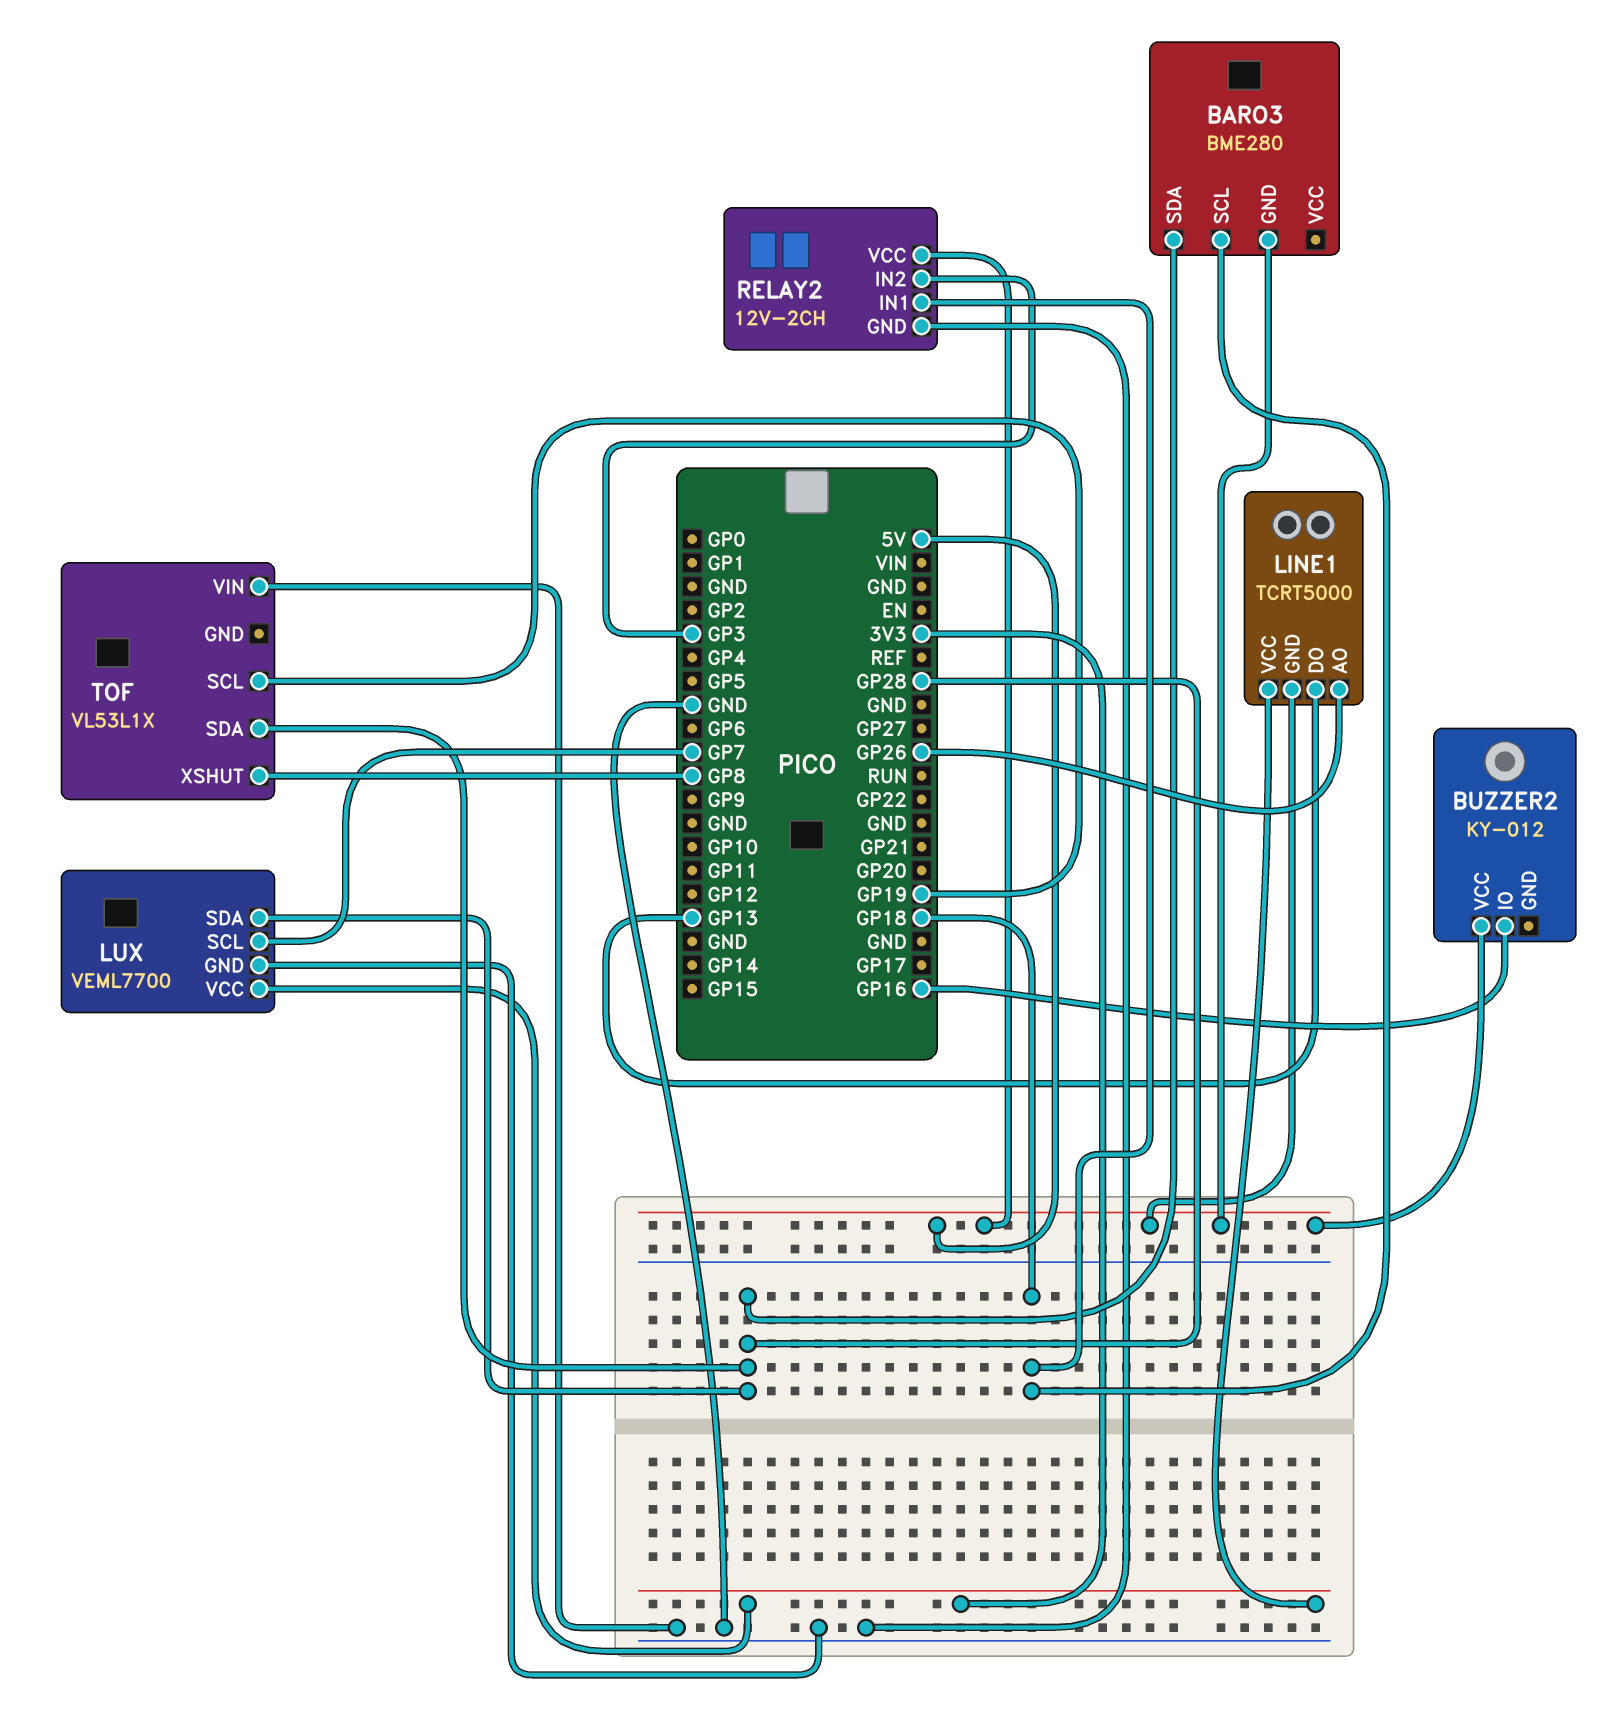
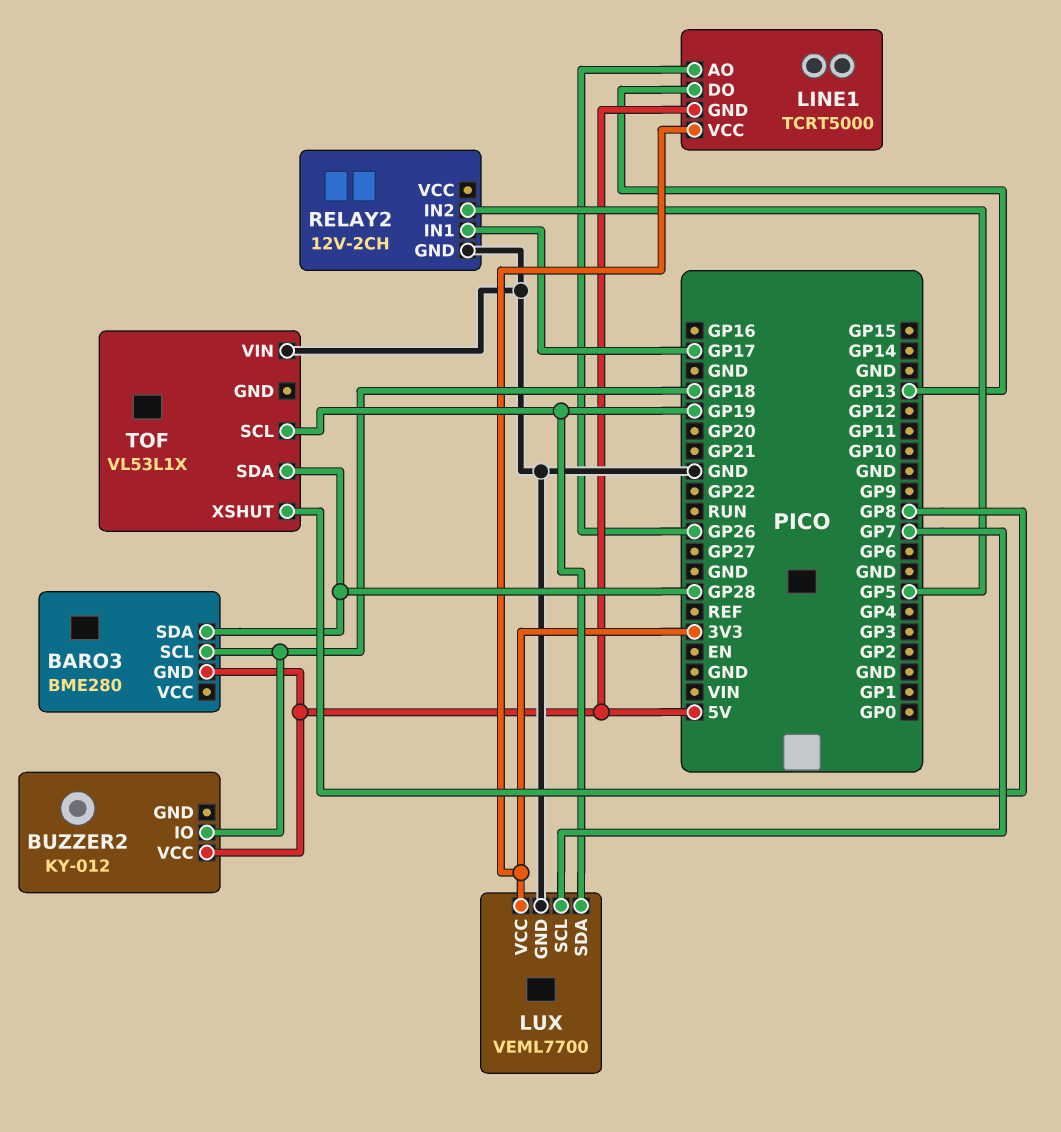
BUZZER2 pin IO: GP16 -> GP18
LUX pin SDA: GP28 -> GP19
RELAY2 pin IN1: GP18 -> GP17
RELAY2 pin IN2: GP3 -> GP5
RELAY2 pin VCC: 5V -> none

